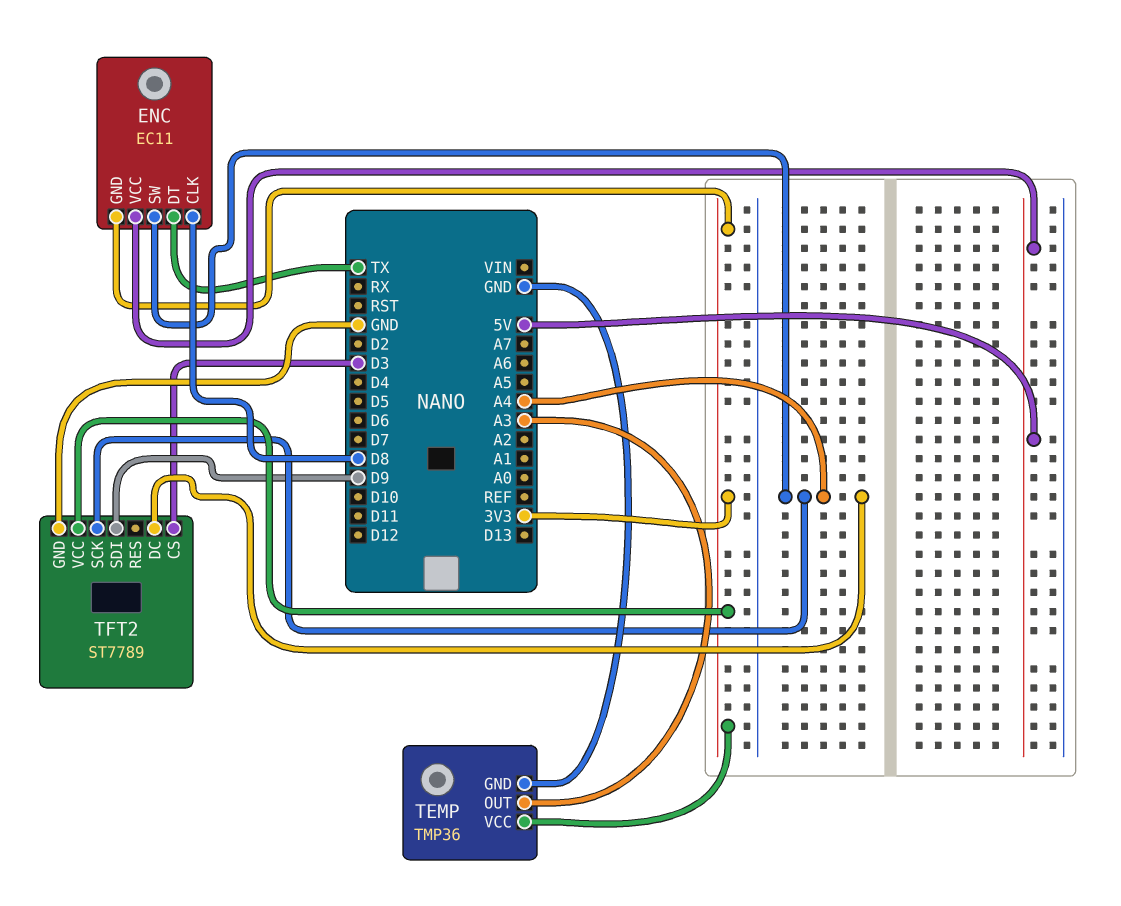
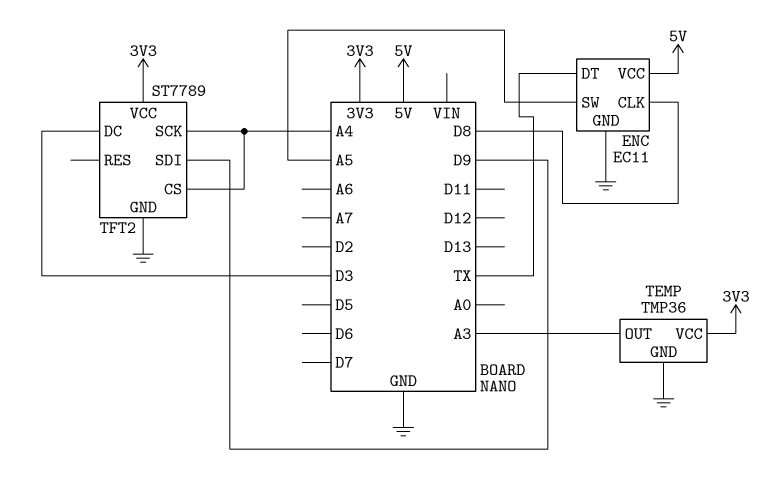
ENC pin GND: 3V3 -> GND
ENC pin SW: A4 -> A5
TFT2 pin CS: D3 -> A4
TFT2 pin DC: A4 -> D3

